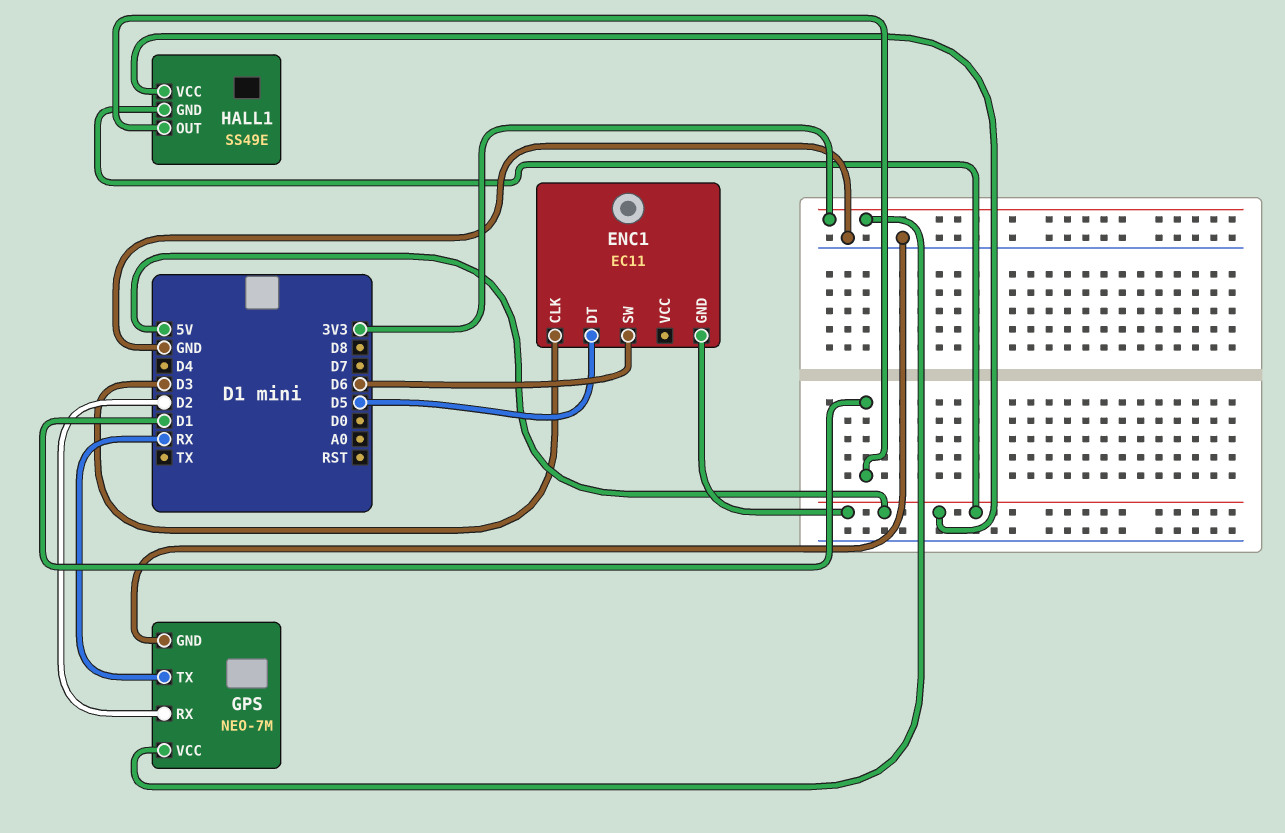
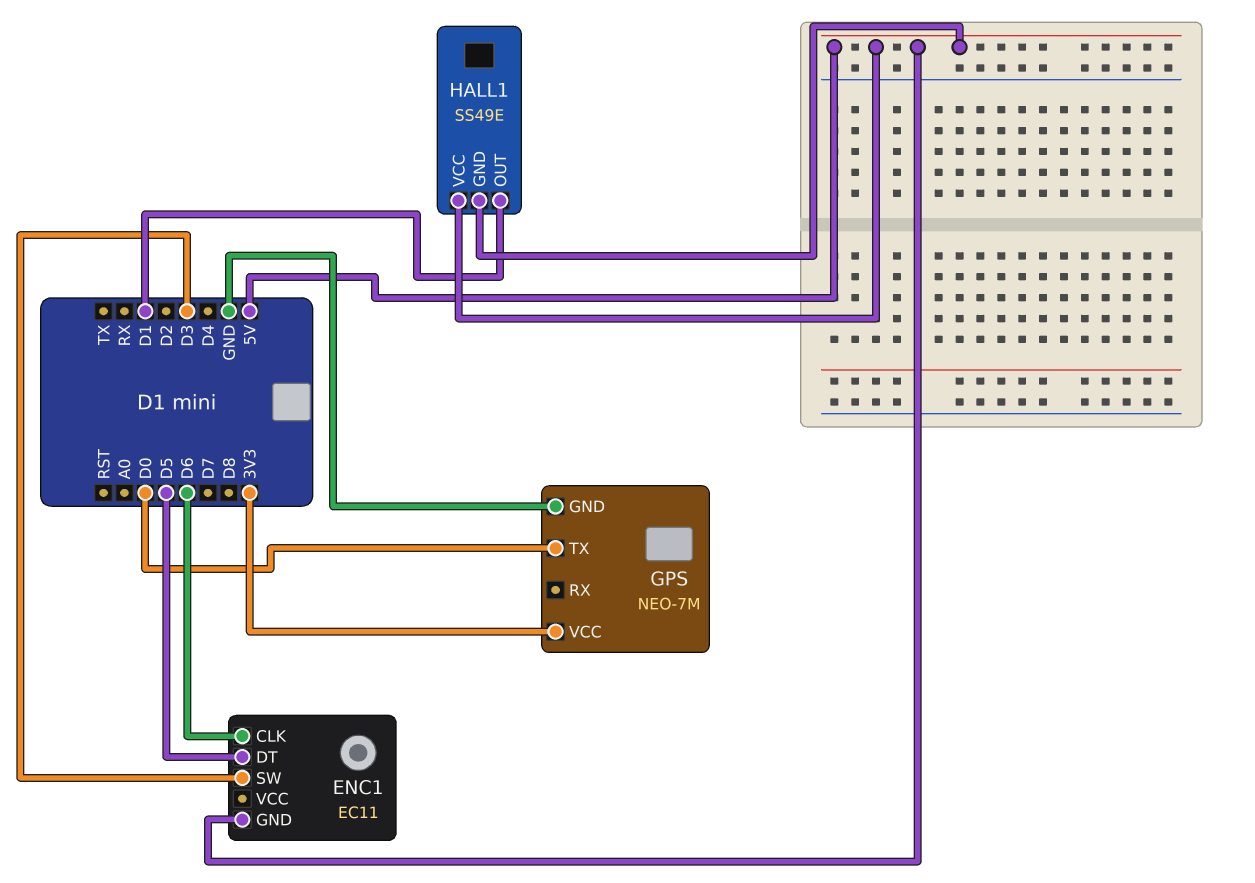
ENC1 pin CLK: D3 -> D6
ENC1 pin SW: D6 -> D3
GPS pin RX: D2 -> none
GPS pin TX: RX -> D0

